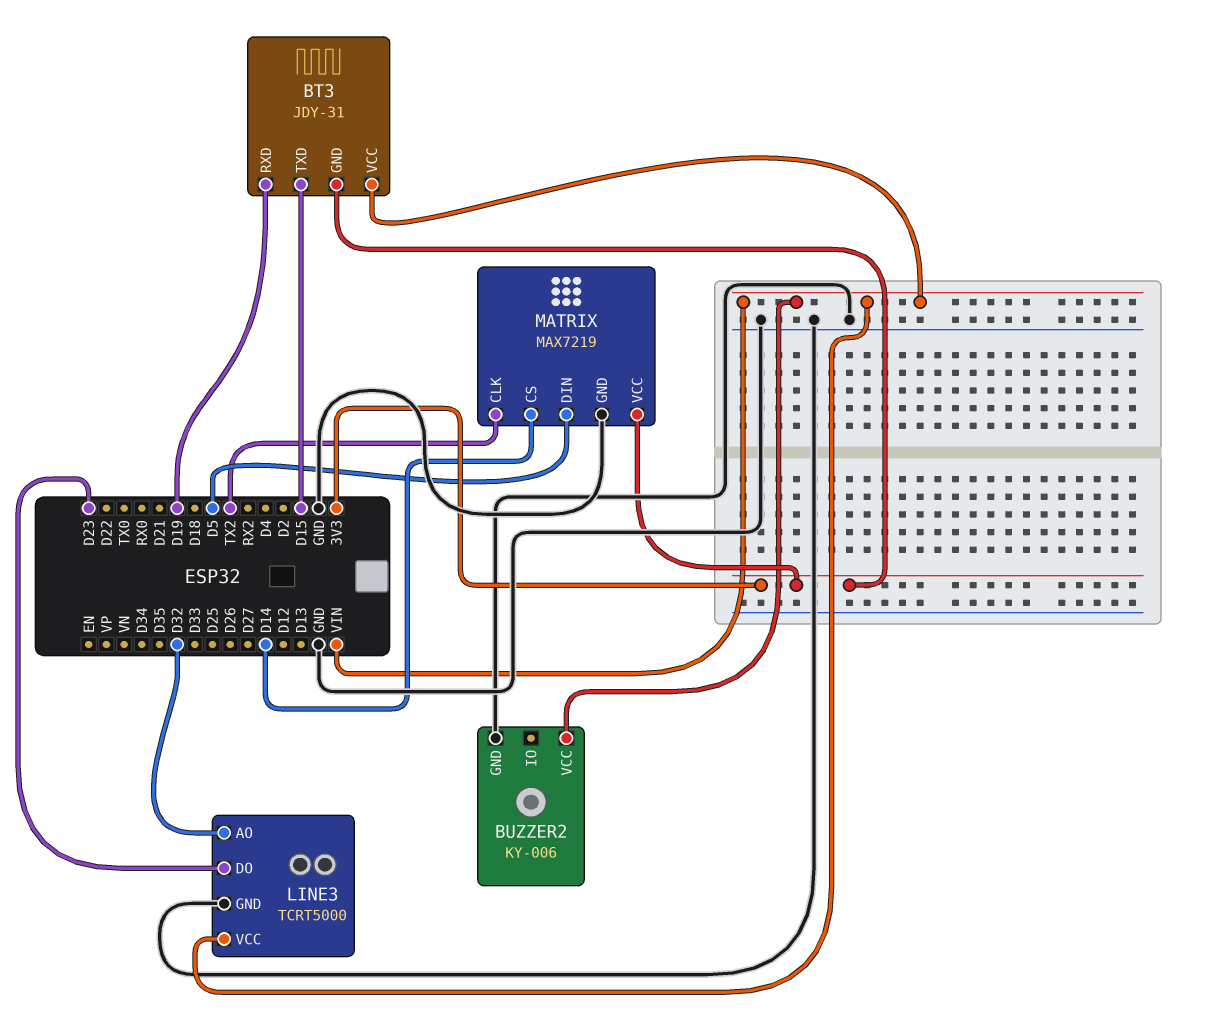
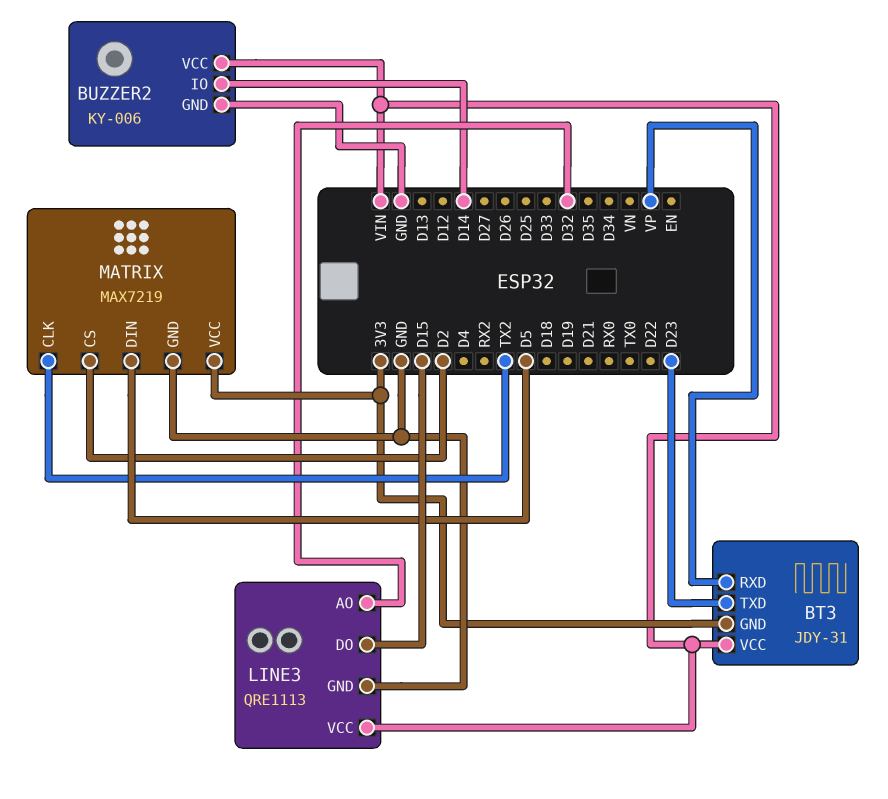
BT3 pin RXD: D19 -> VP
BT3 pin TXD: D15 -> D23
BUZZER2 pin IO: none -> D14
LINE3: TCRT5000 -> QRE1113
LINE3 pin DO: D23 -> D15
MATRIX pin CS: D14 -> D2

